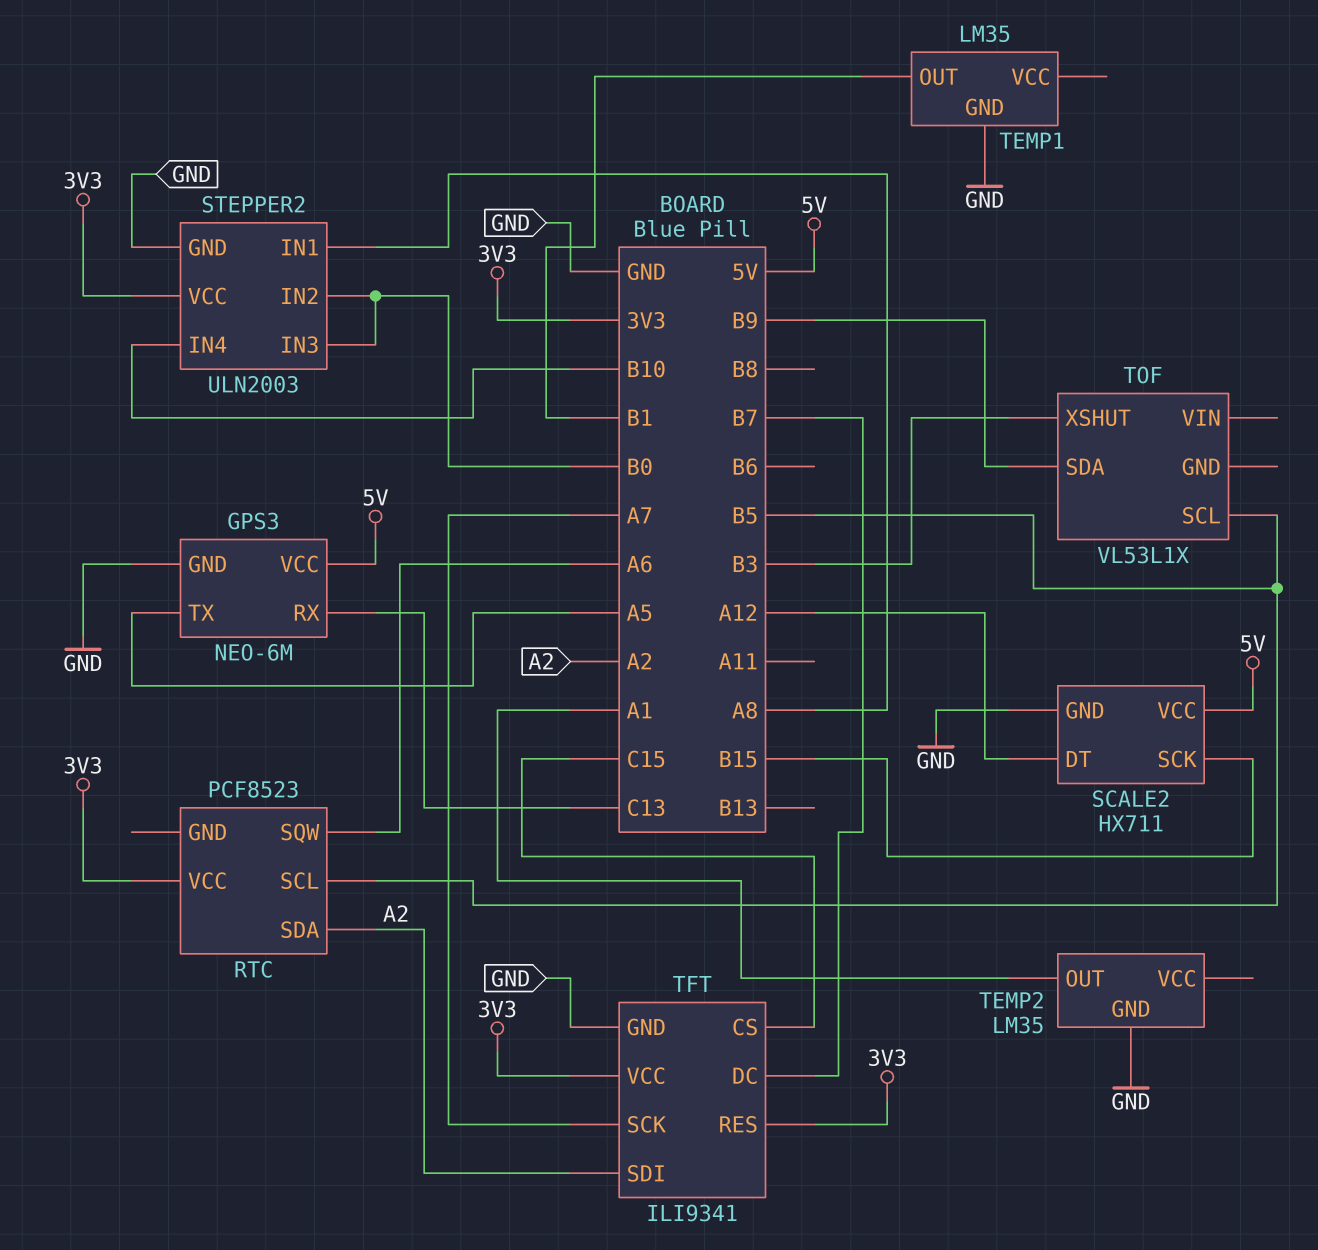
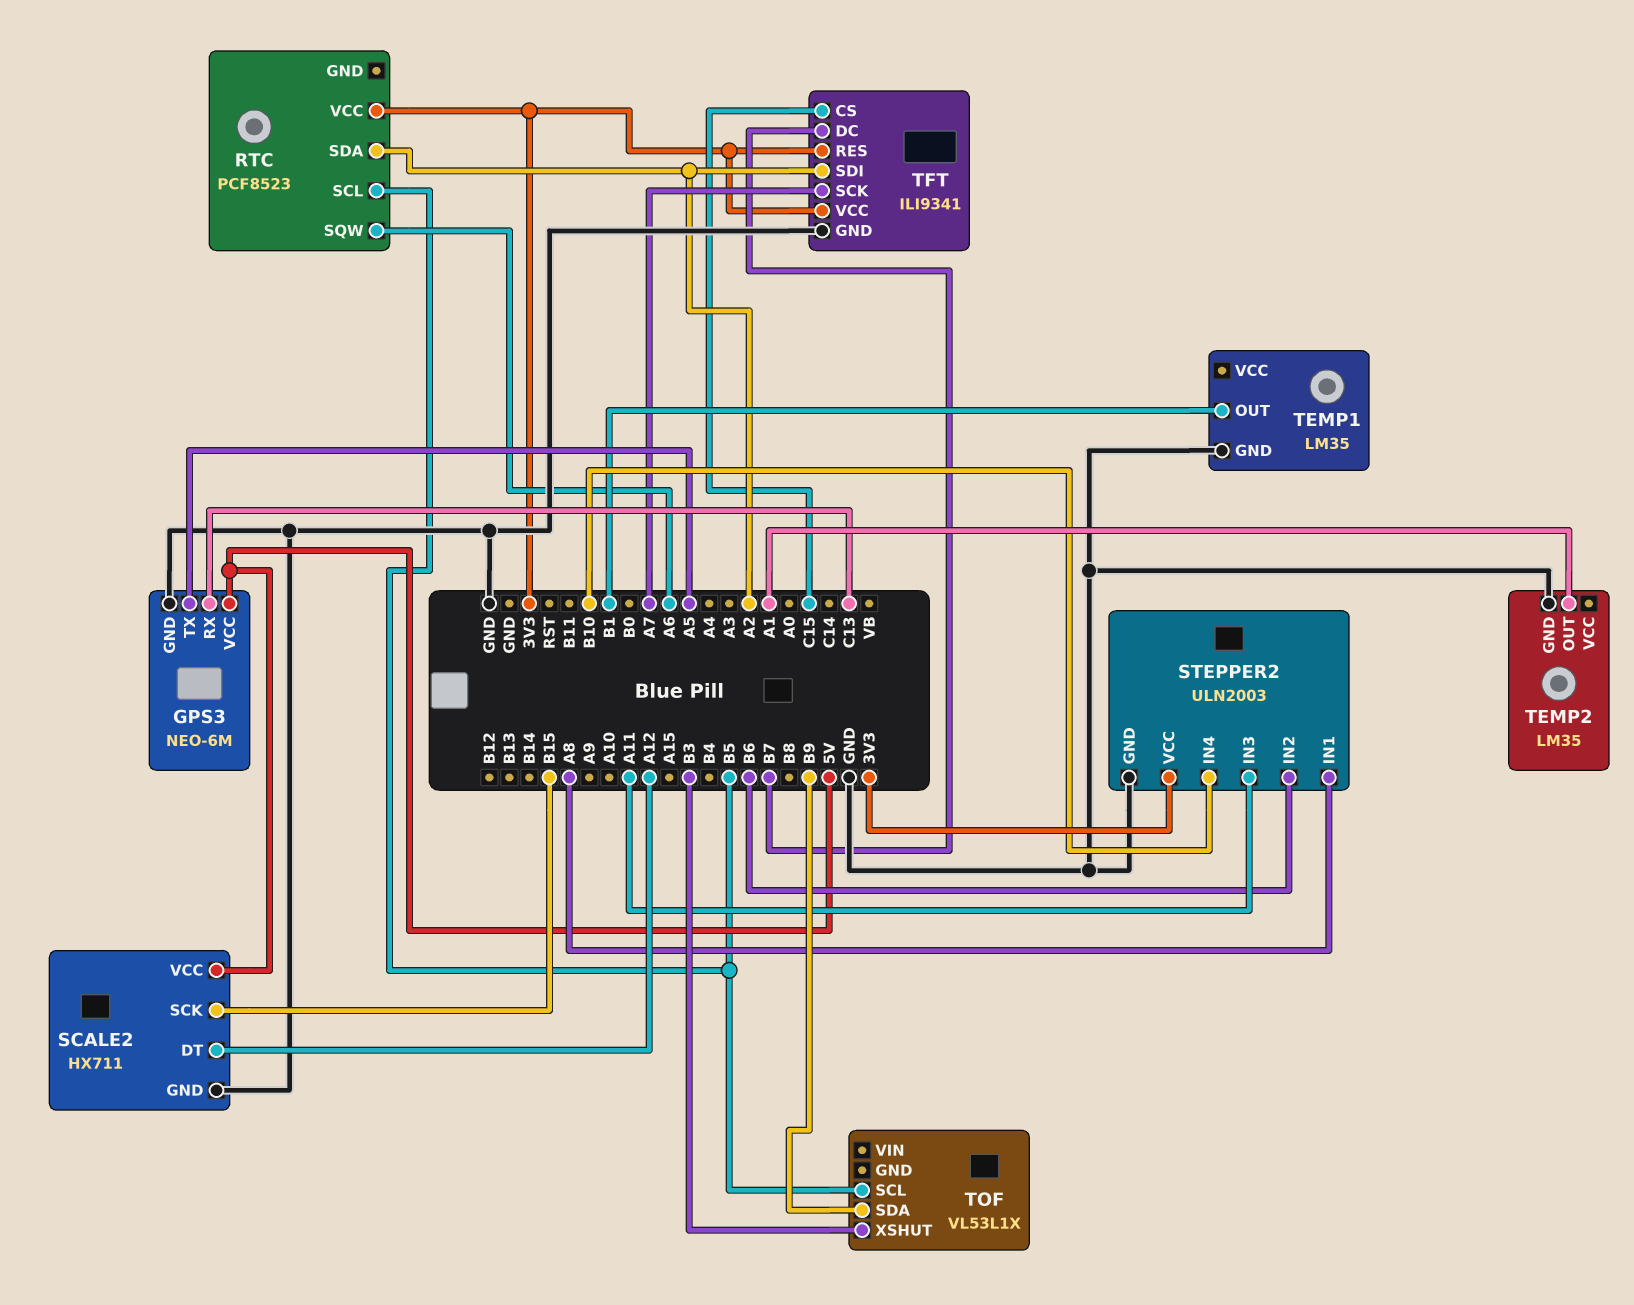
STEPPER2 pin IN2: B0 -> B6
STEPPER2 pin IN3: B0 -> A11

